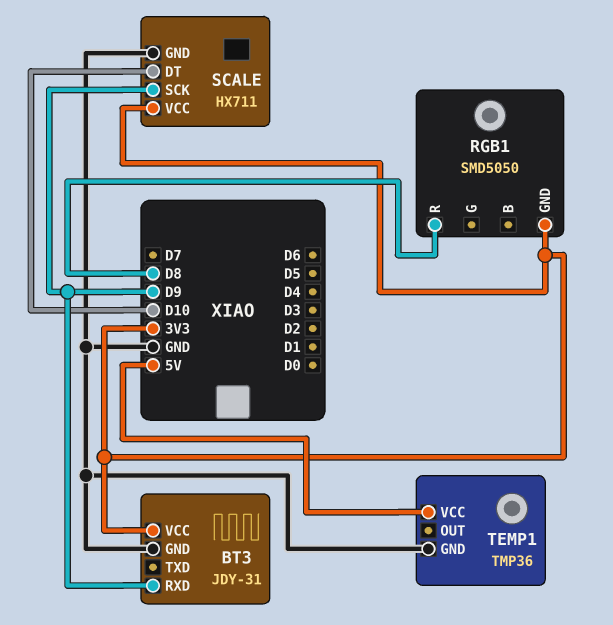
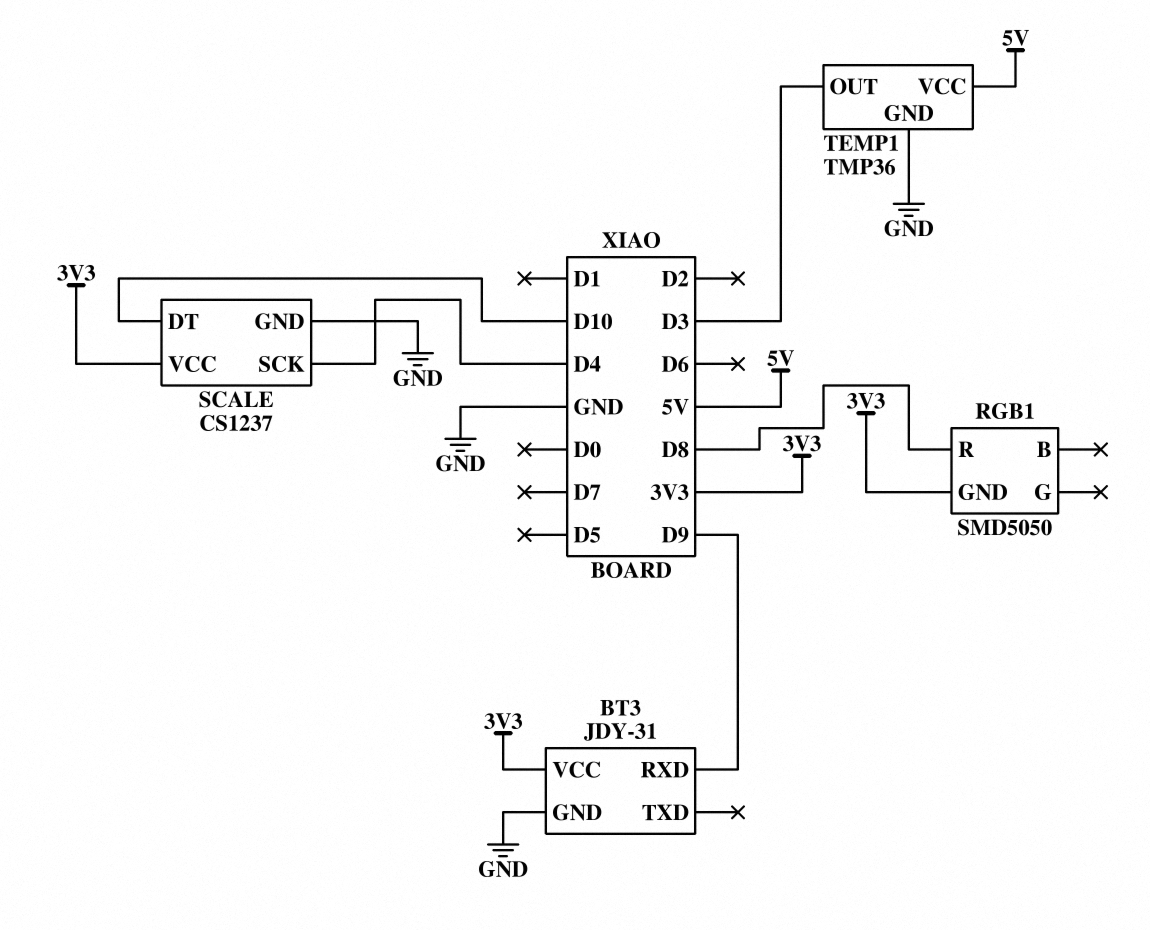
SCALE: HX711 -> CS1237
SCALE pin SCK: D9 -> D4
TEMP1 pin OUT: none -> D3

